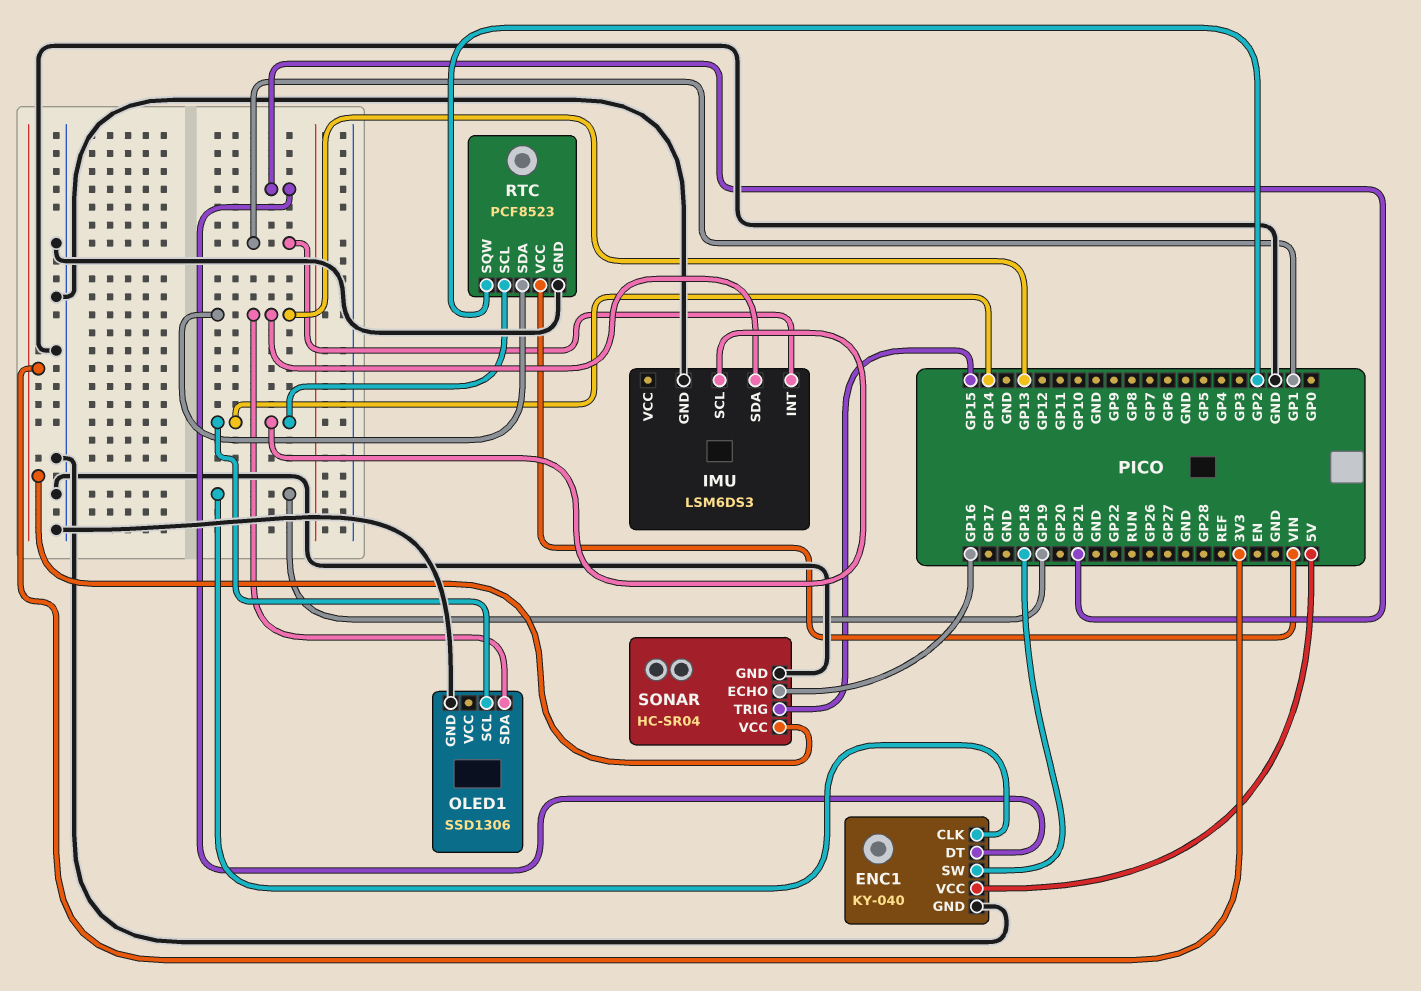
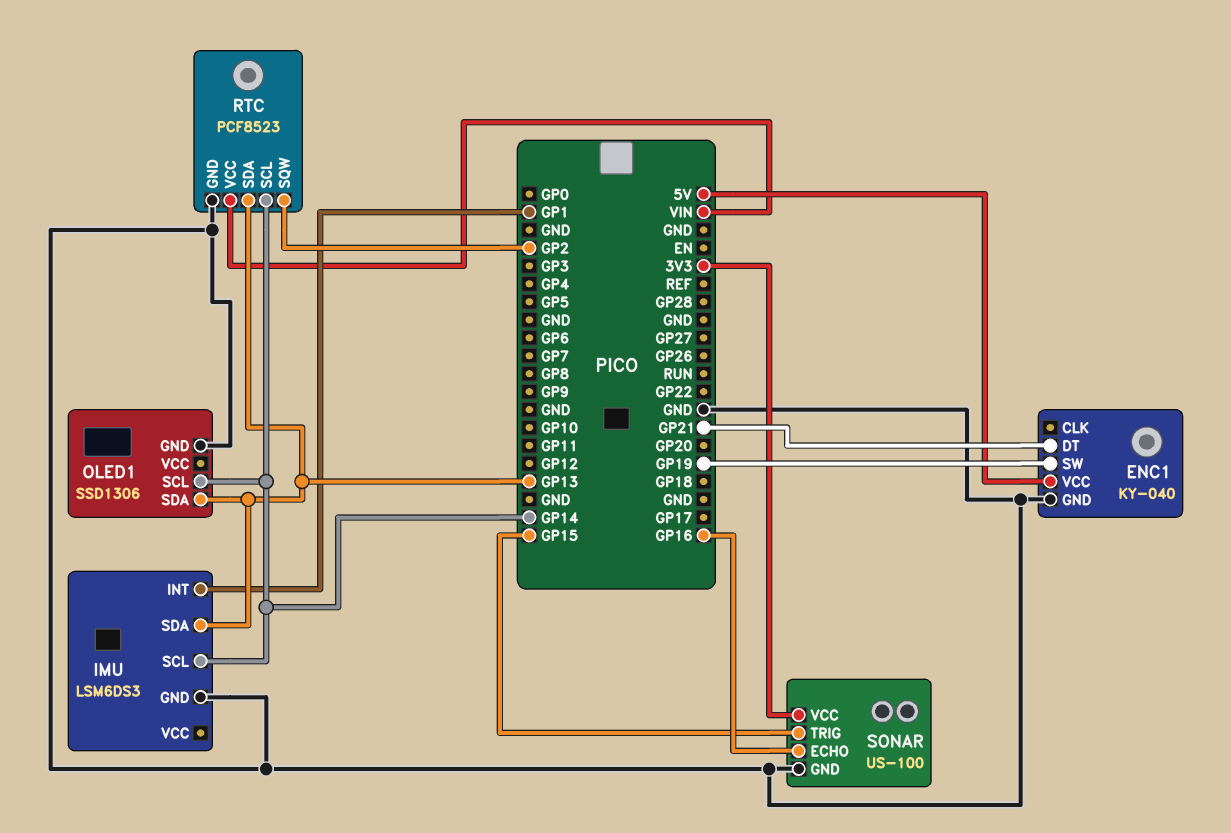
ENC1 pin CLK: GP19 -> none
ENC1 pin SW: GP18 -> GP19
SONAR: HC-SR04 -> US-100

